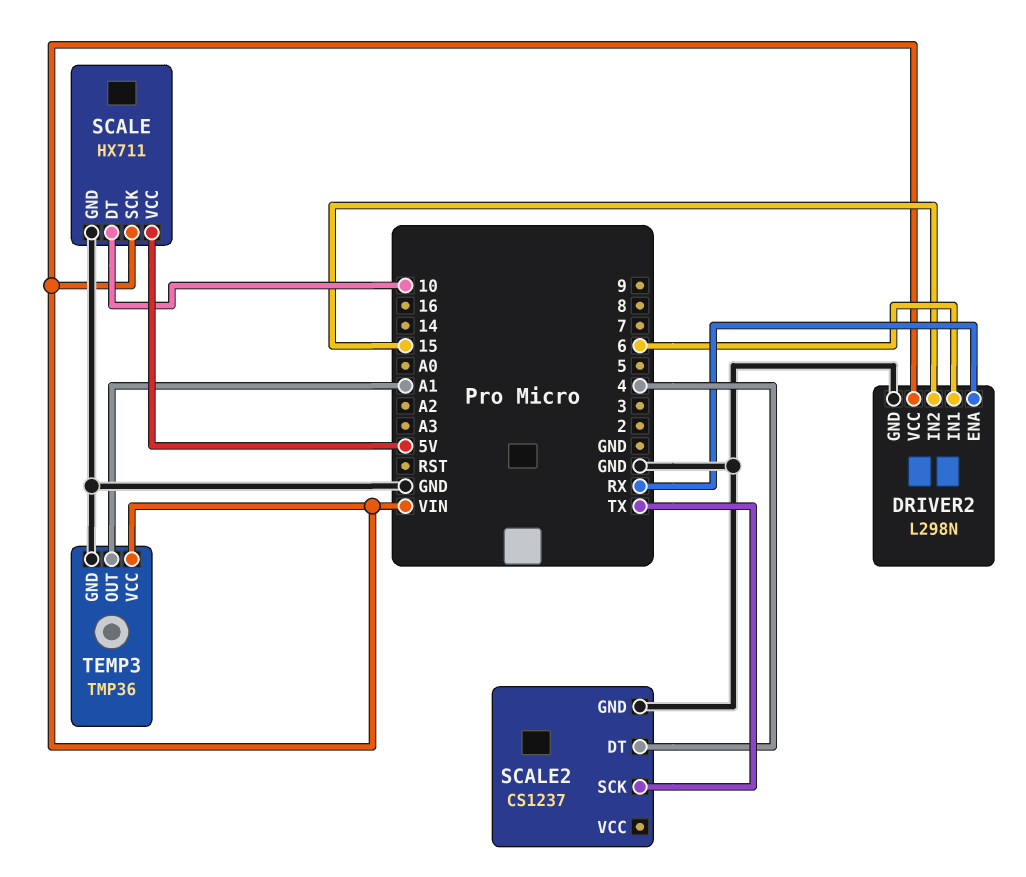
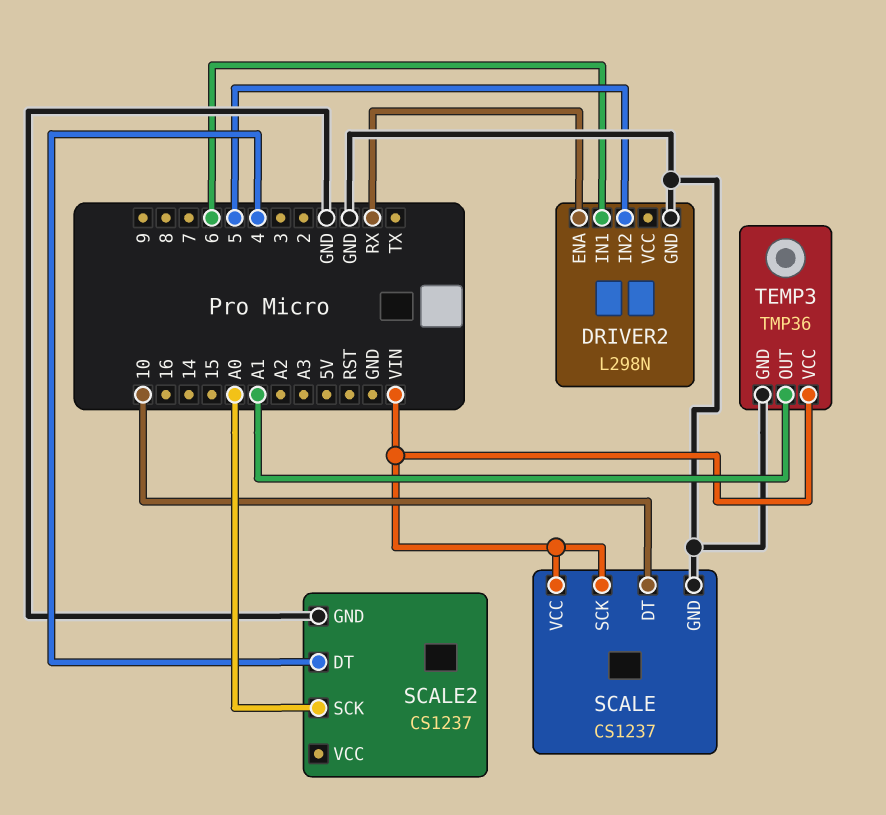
DRIVER2 pin IN2: 15 -> 5
DRIVER2 pin VCC: VIN -> none
SCALE: HX711 -> CS1237
SCALE pin VCC: 5V -> VIN
SCALE2 pin SCK: TX -> A0

